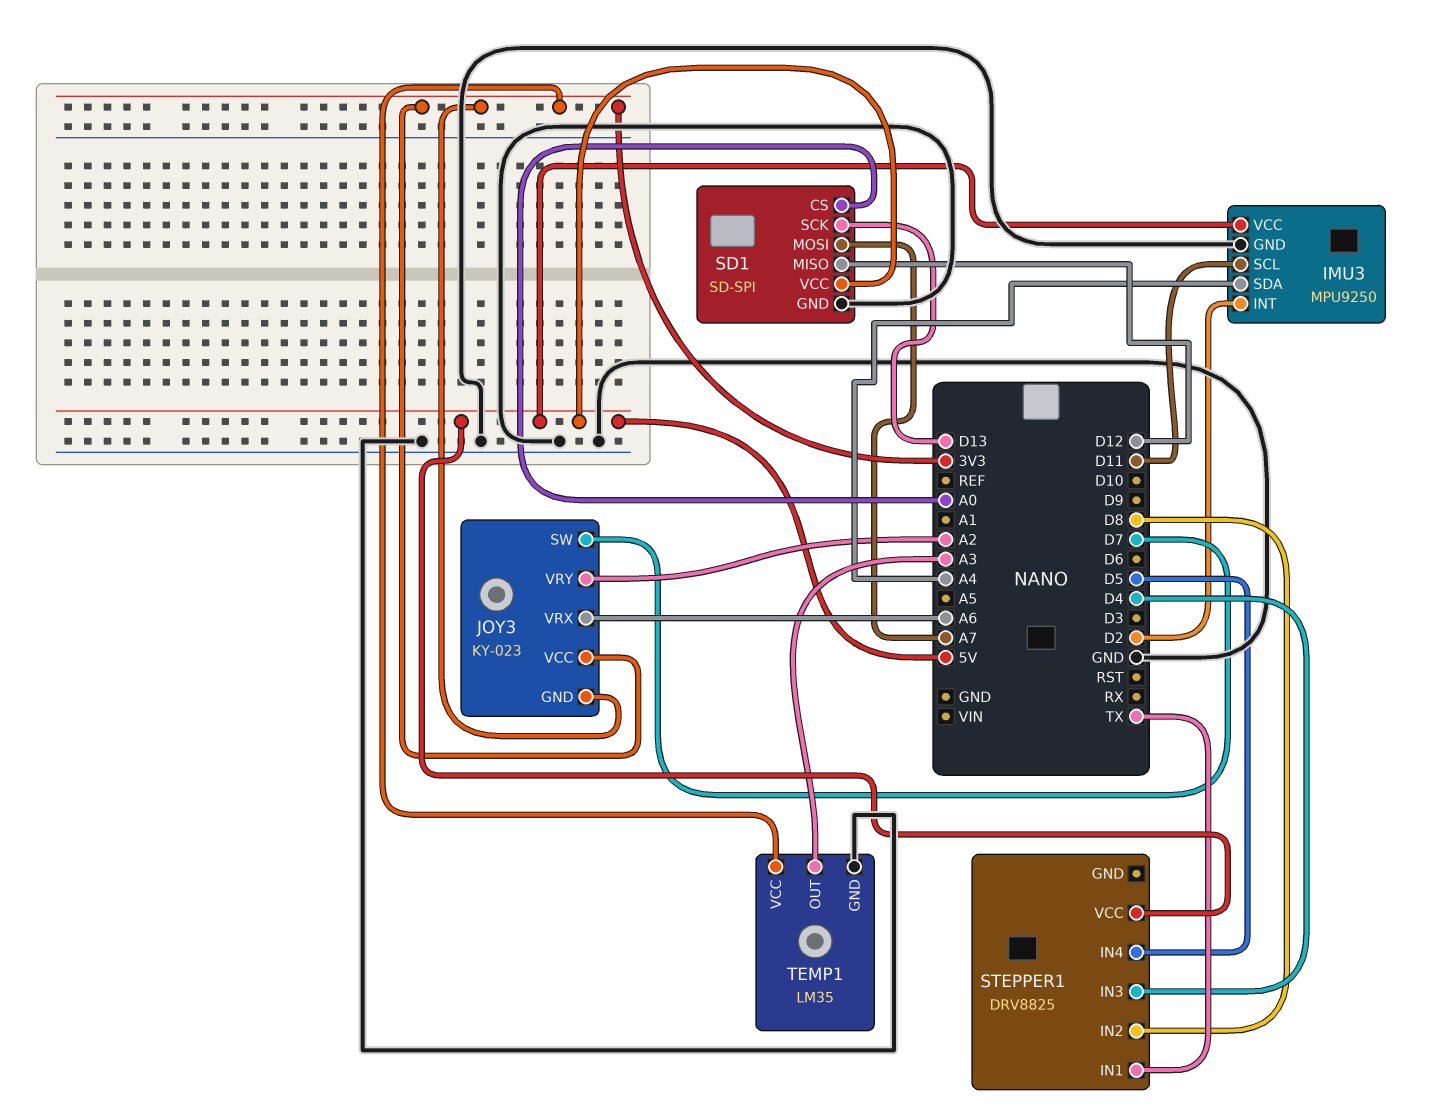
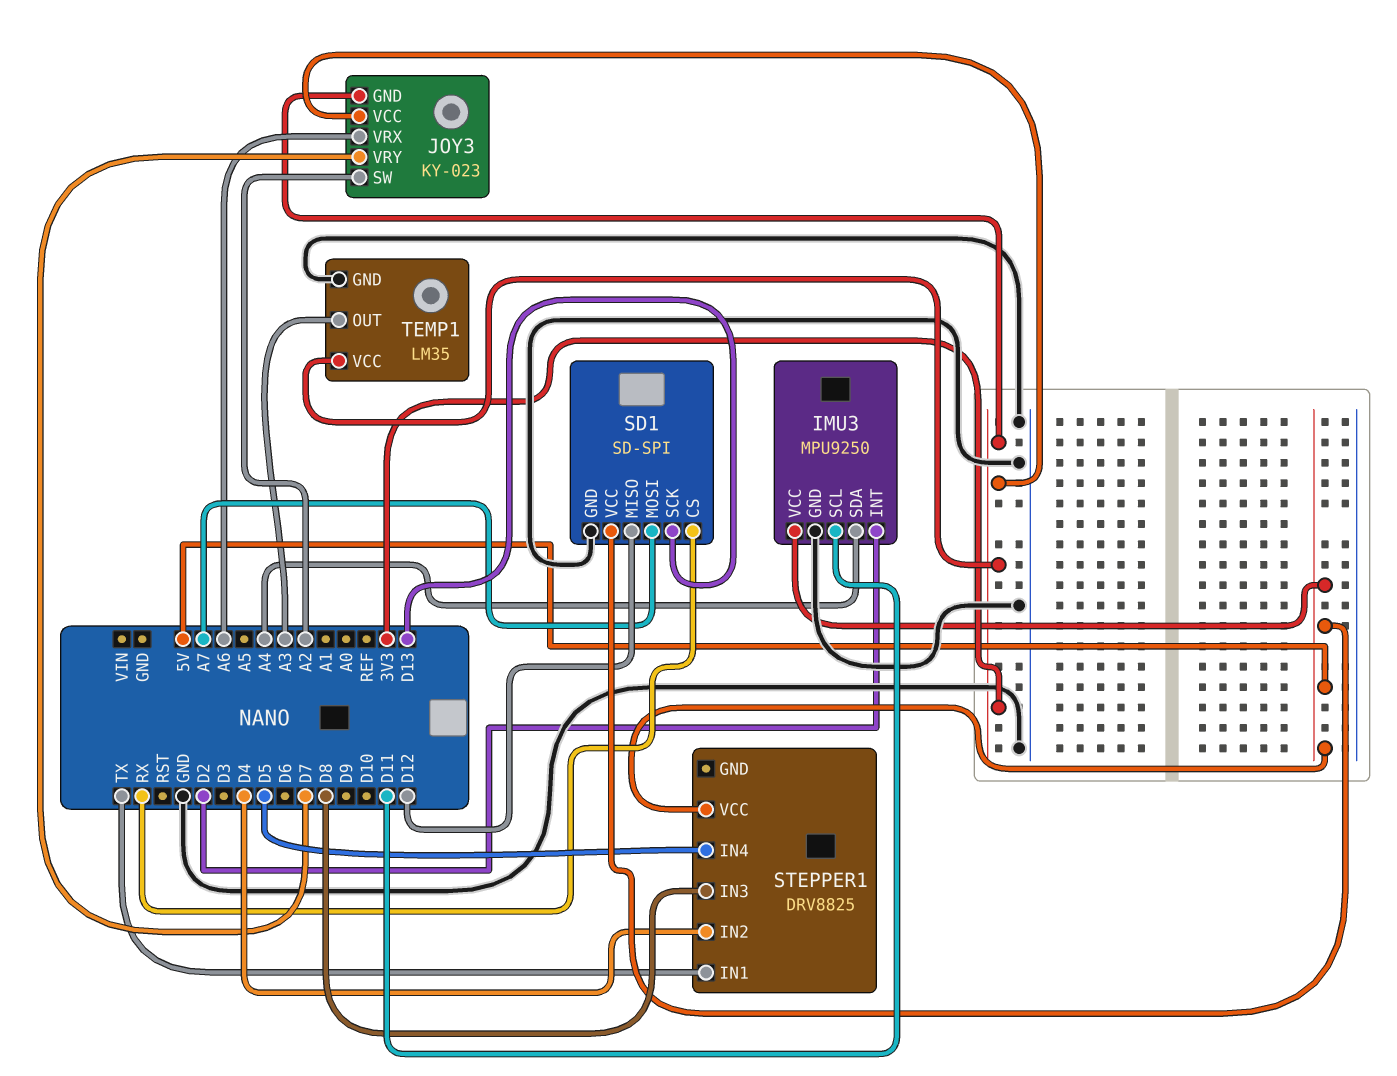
JOY3 pin SW: D7 -> A2
JOY3 pin VRY: A2 -> D7
SD1 pin CS: A0 -> RX
STEPPER1 pin IN2: D8 -> D4
STEPPER1 pin IN3: D4 -> D8

